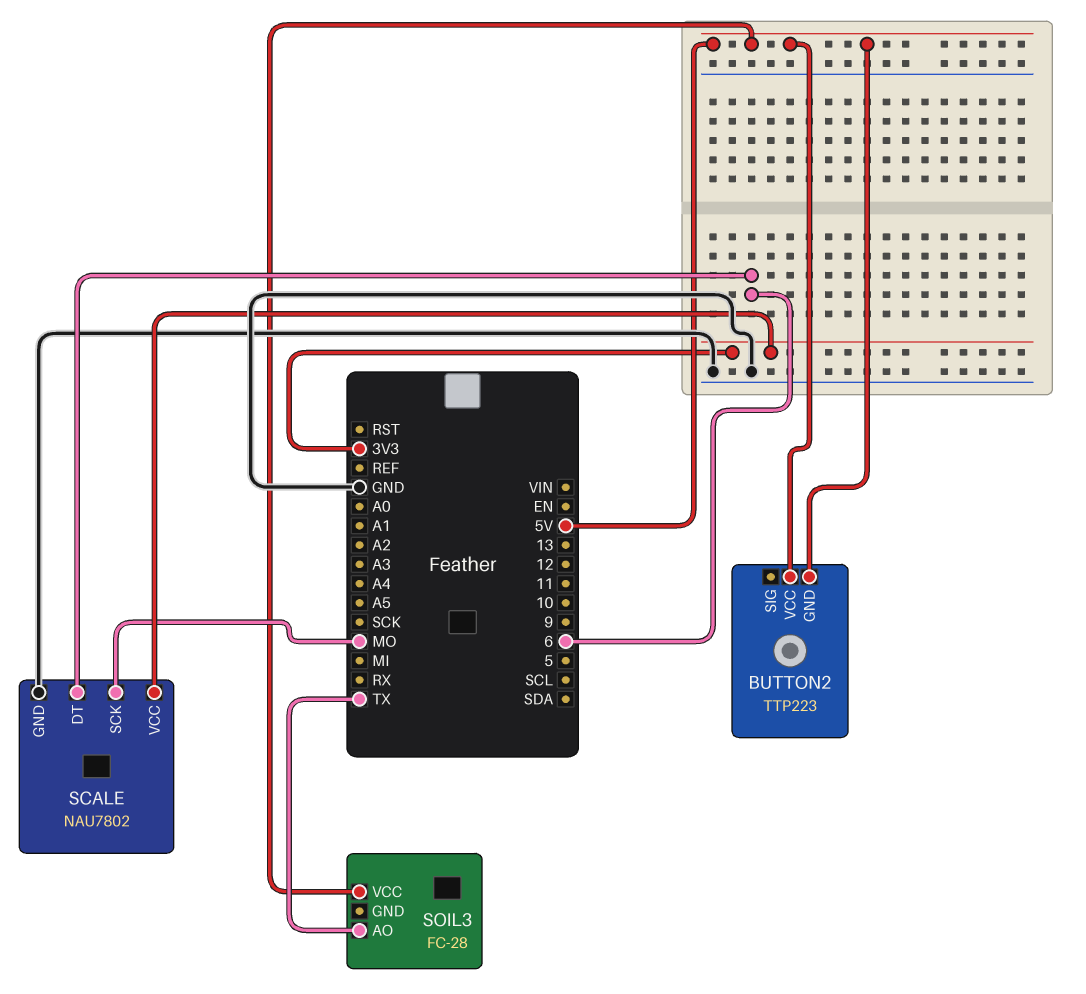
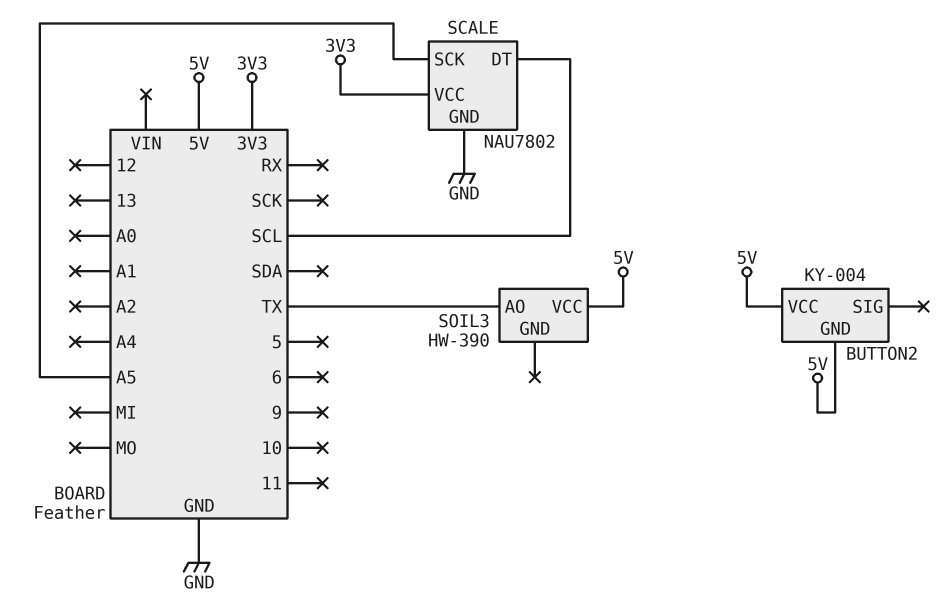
BUTTON2: TTP223 -> KY-004
SCALE pin DT: 6 -> SCL
SCALE pin SCK: MO -> A5
SOIL3: FC-28 -> HW-390

